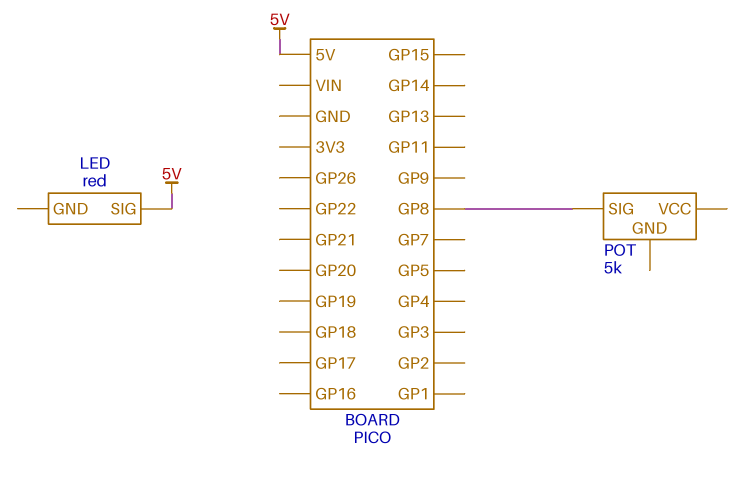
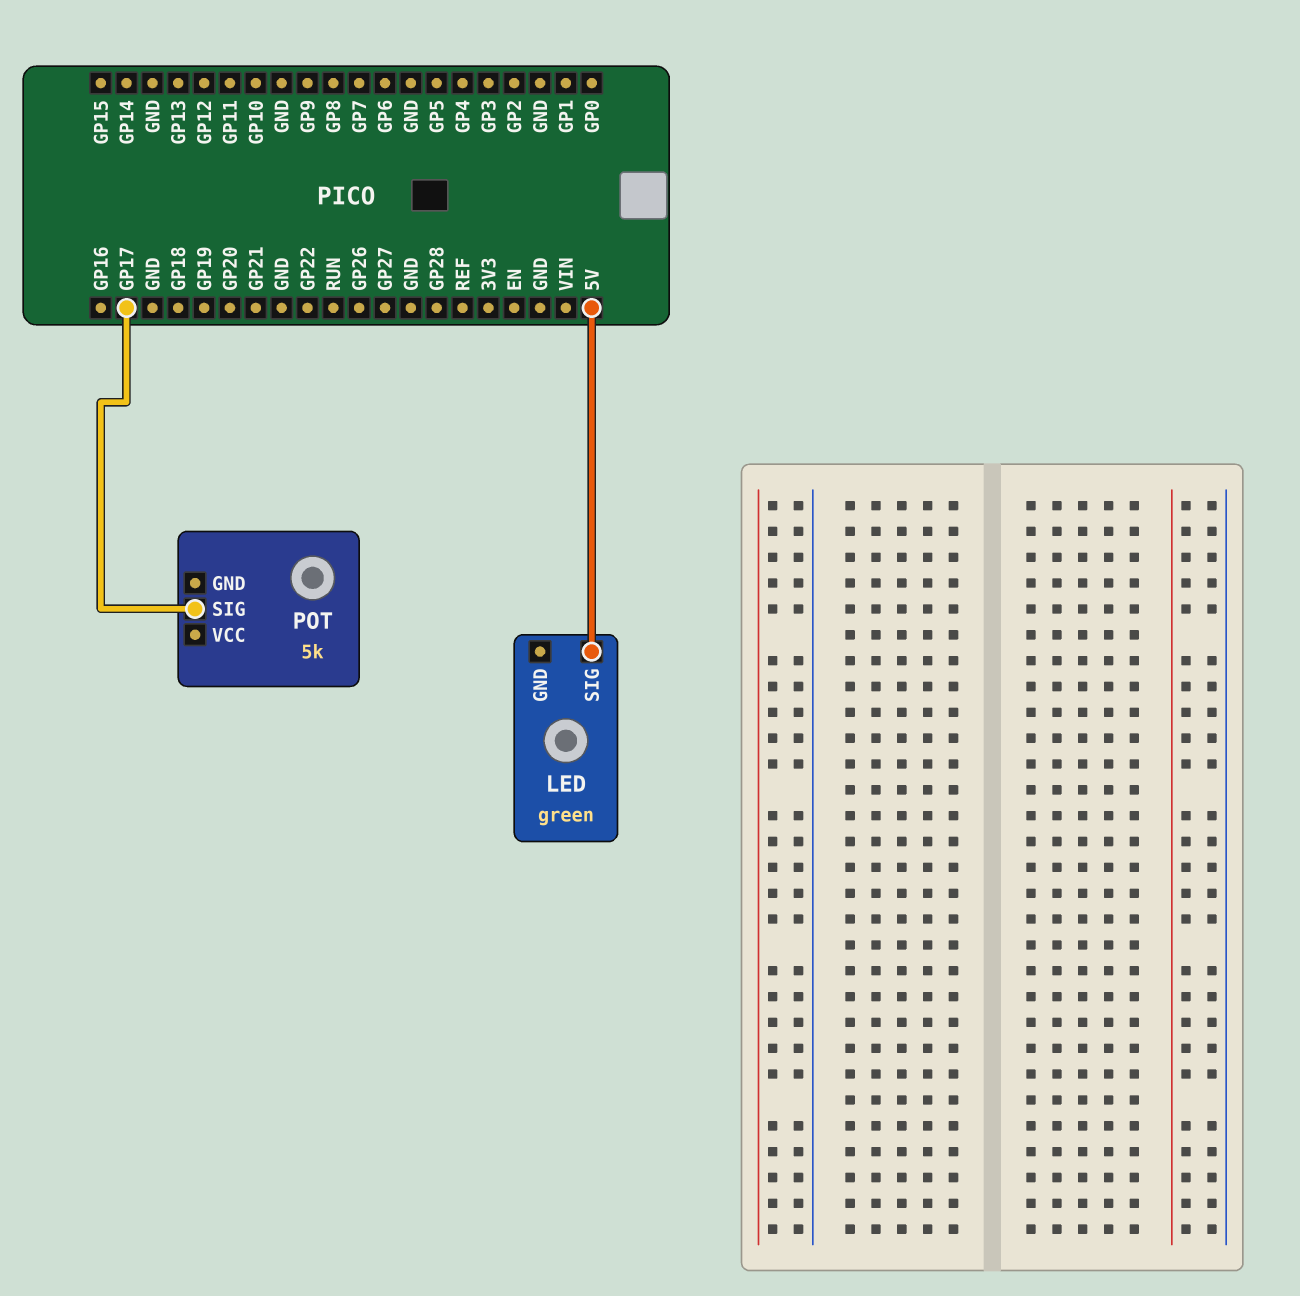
LED: red -> green
POT pin SIG: GP8 -> GP17

